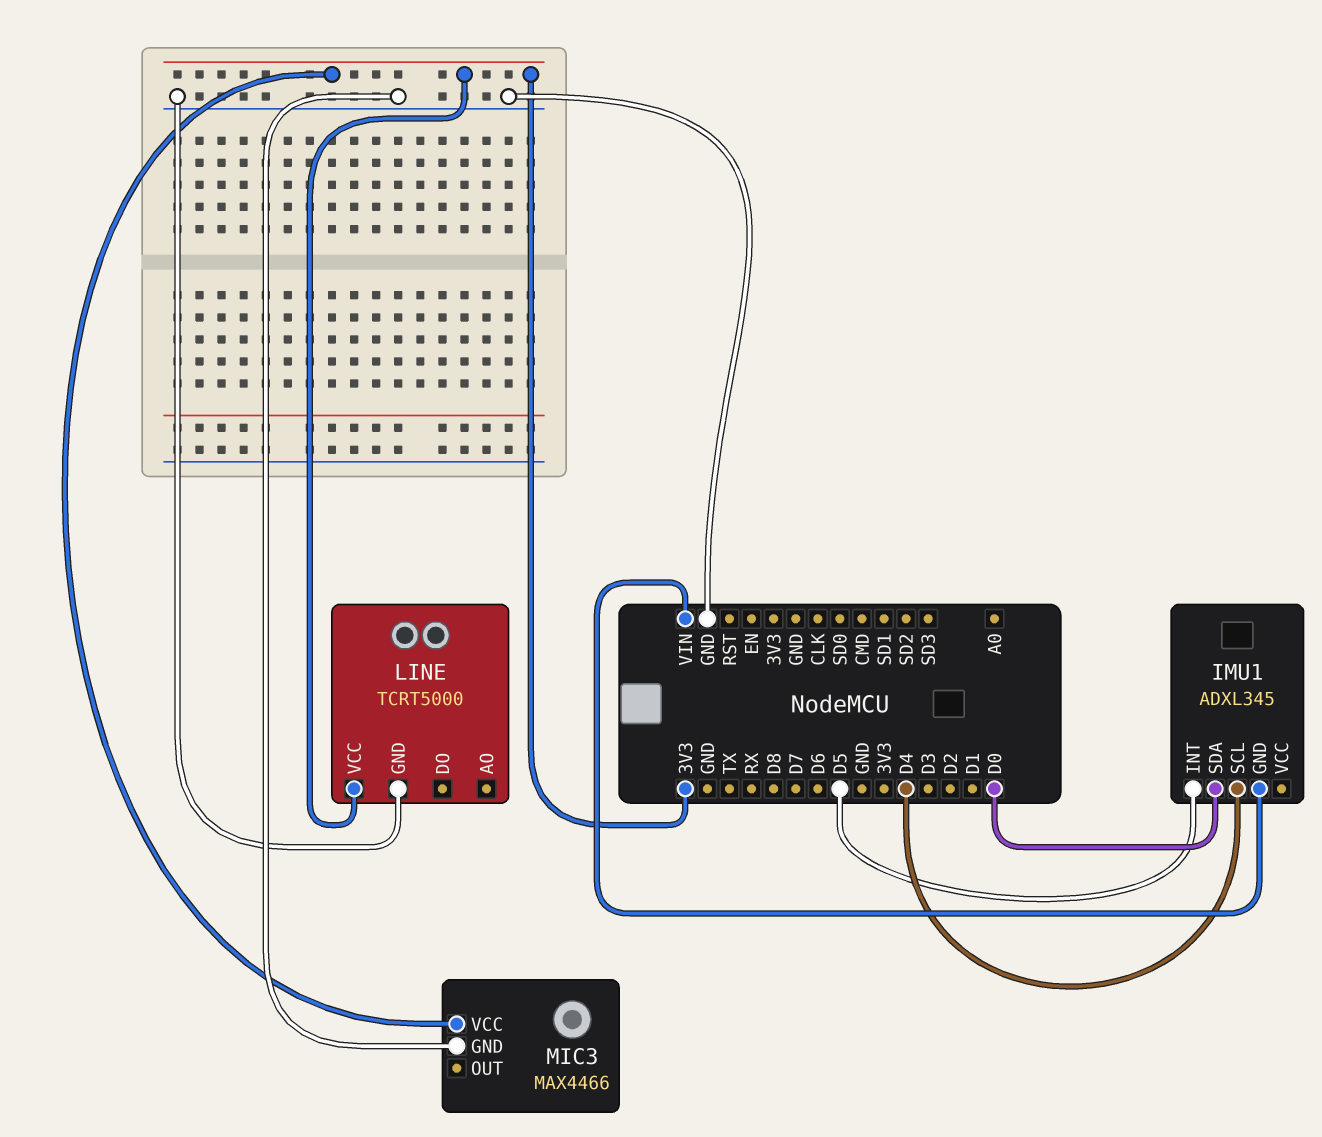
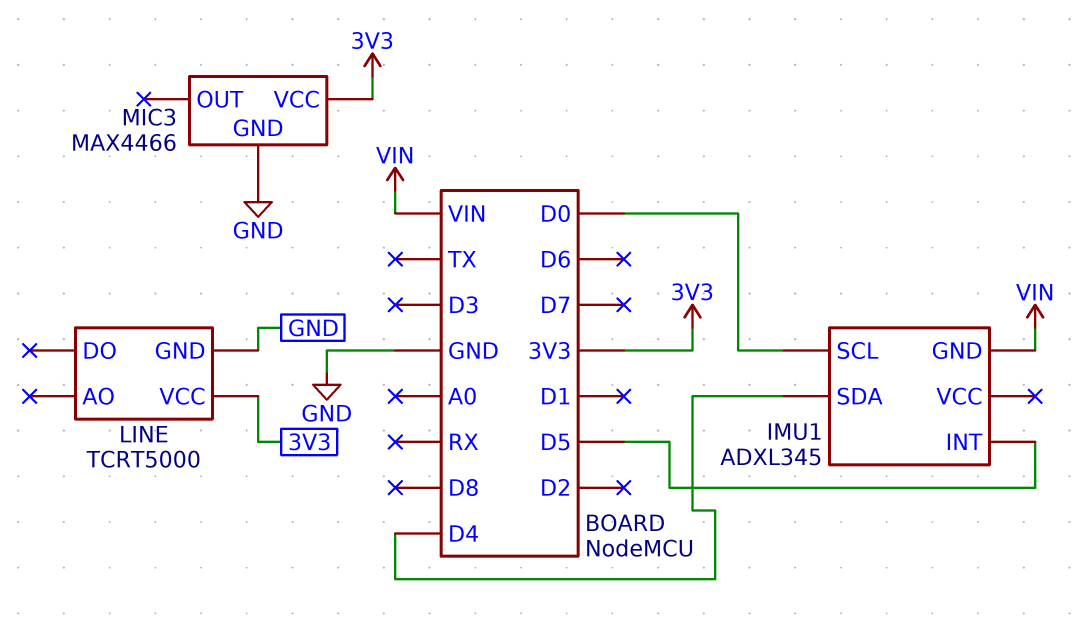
IMU1 pin SCL: D4 -> D0
IMU1 pin SDA: D0 -> D4

